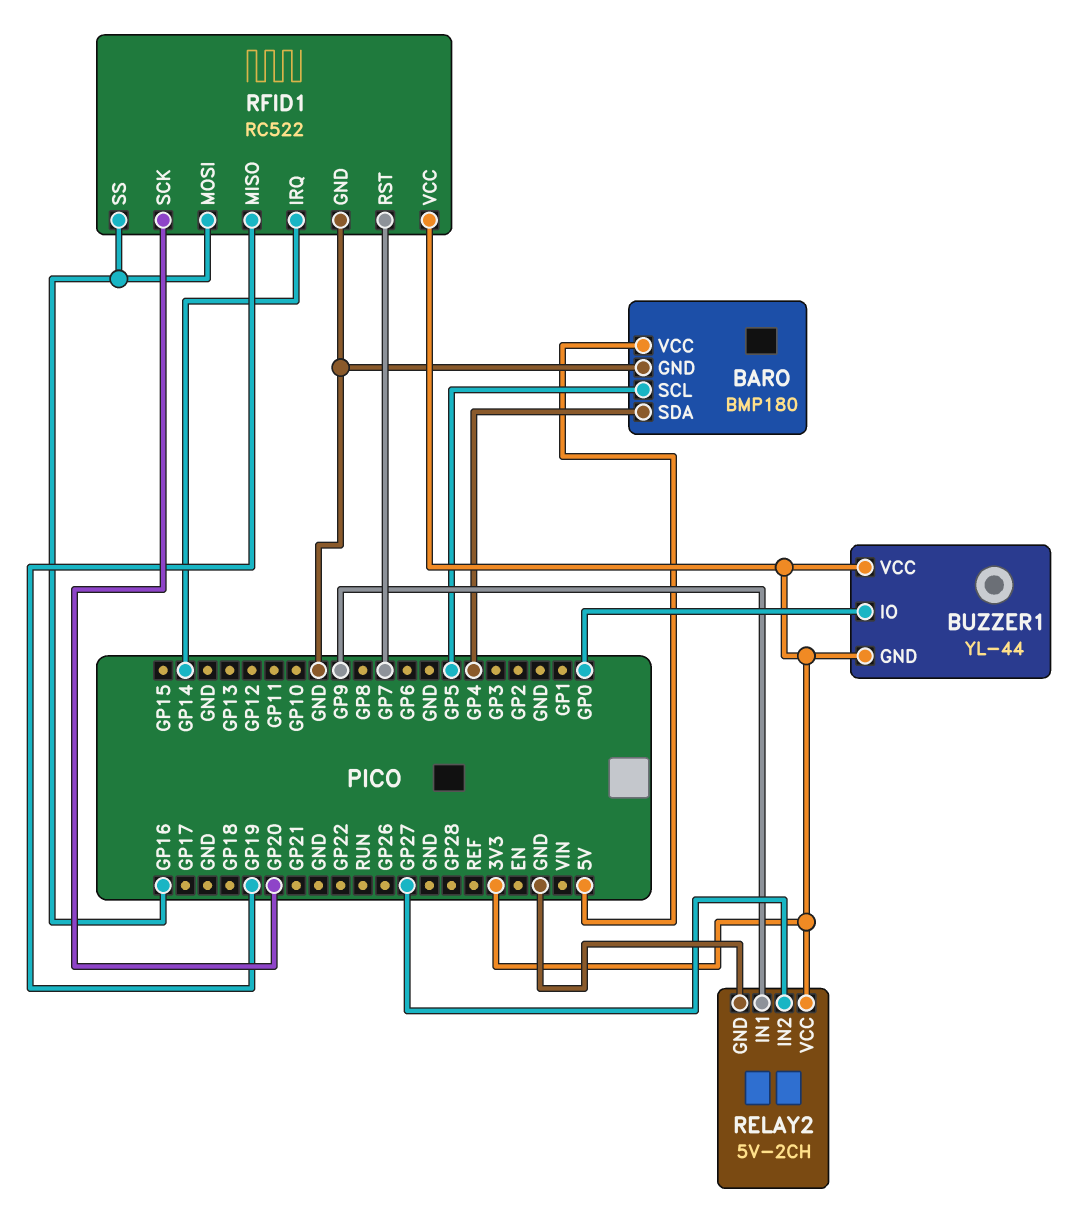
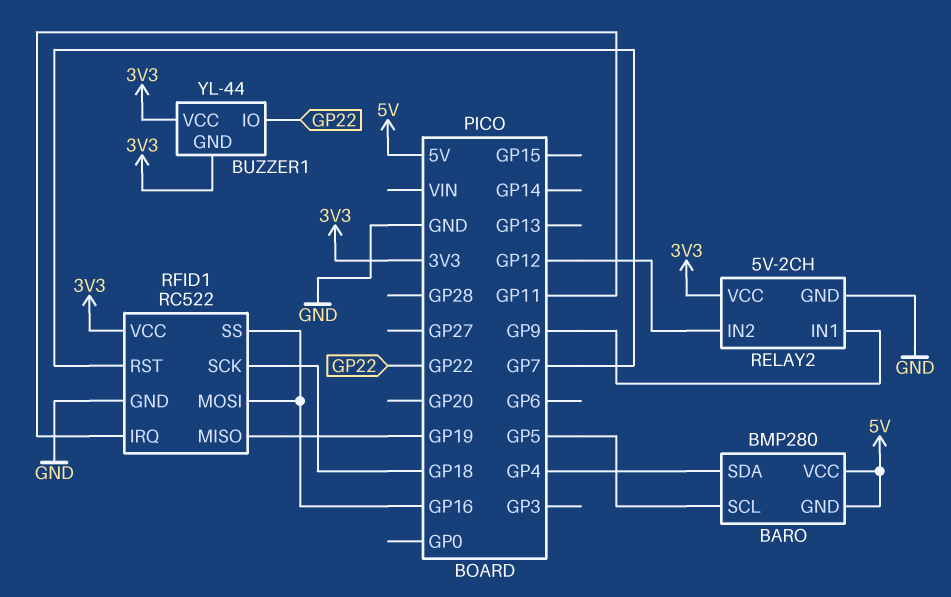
BARO: BMP180 -> BMP280
BARO pin GND: GND -> 5V
BUZZER1 pin IO: GP0 -> GP22
RELAY2 pin IN2: GP27 -> GP12
RFID1 pin IRQ: GP14 -> GP11
RFID1 pin SCK: GP20 -> GP18

